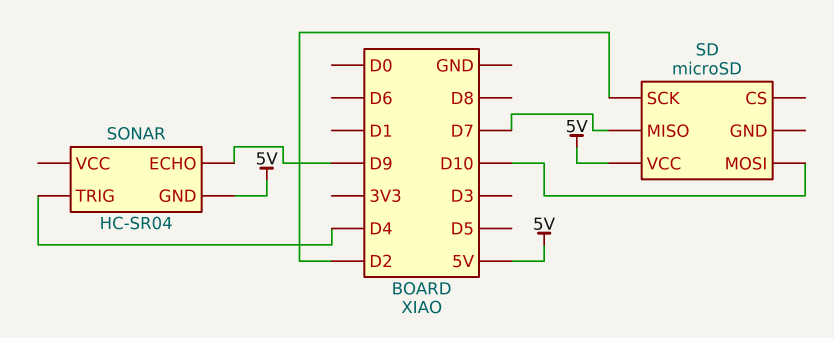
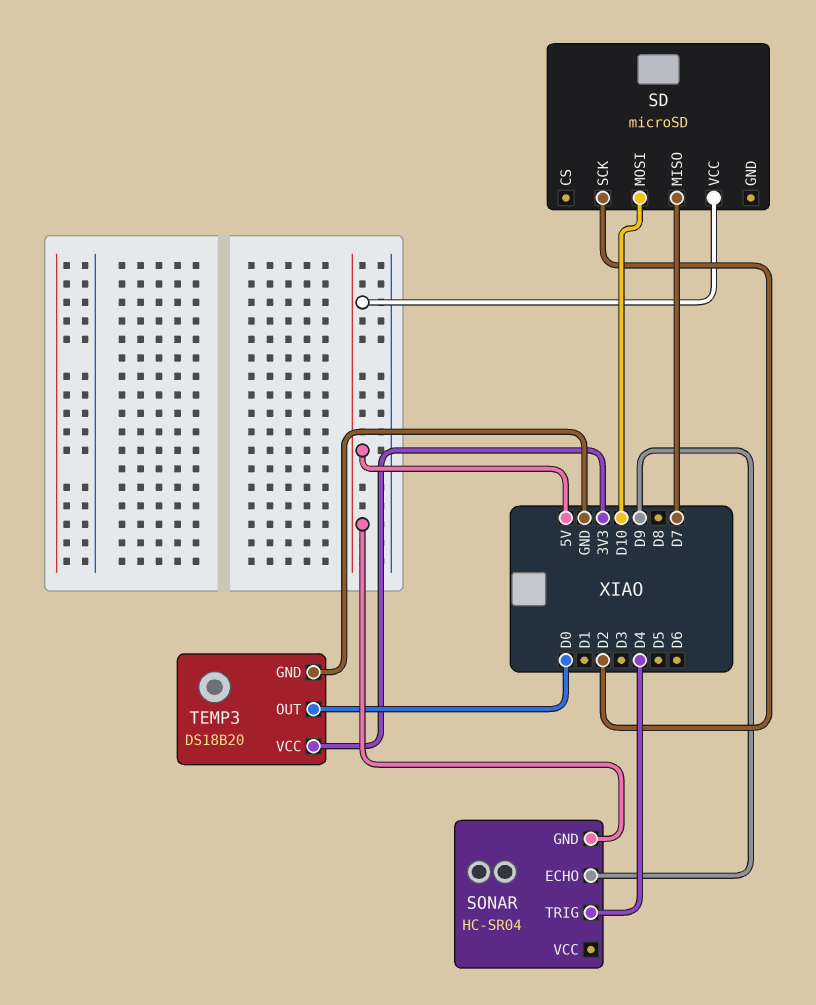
TEMP3: none -> DS18B20
TEMP3 pin GND: none -> GND
TEMP3 pin OUT: none -> D0
TEMP3 pin VCC: none -> 3V3

